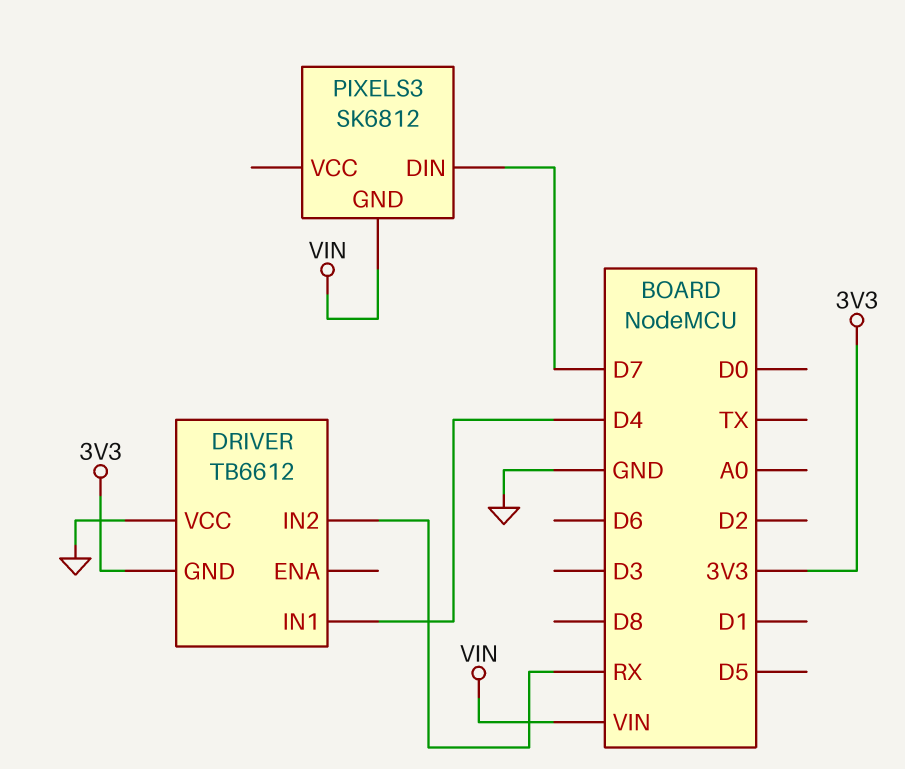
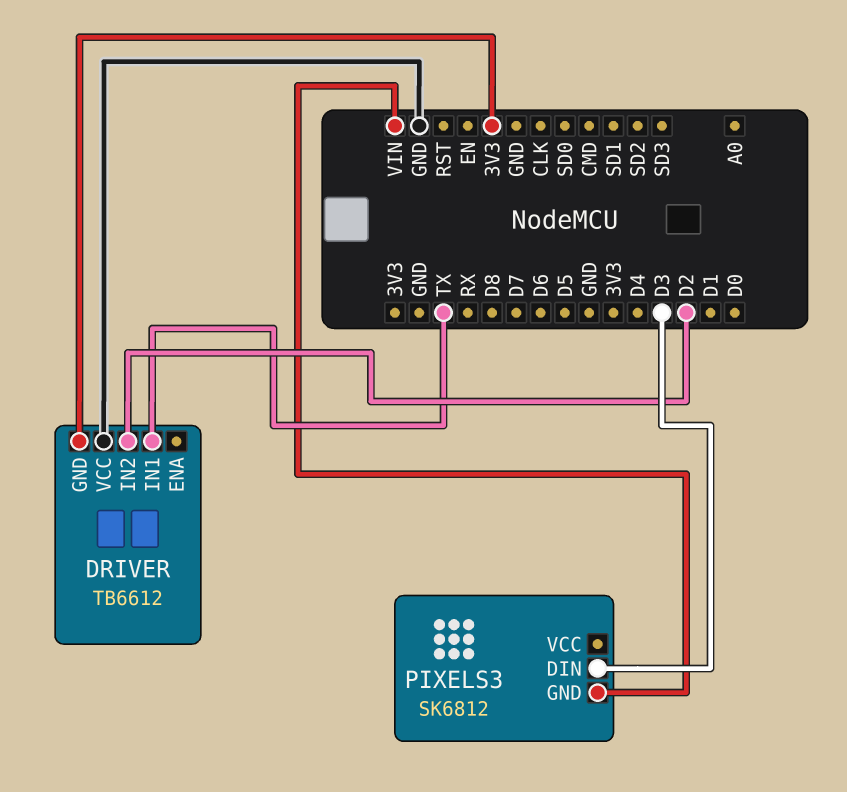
DRIVER pin IN1: D4 -> TX
DRIVER pin IN2: RX -> D2
PIXELS3 pin DIN: D7 -> D3

